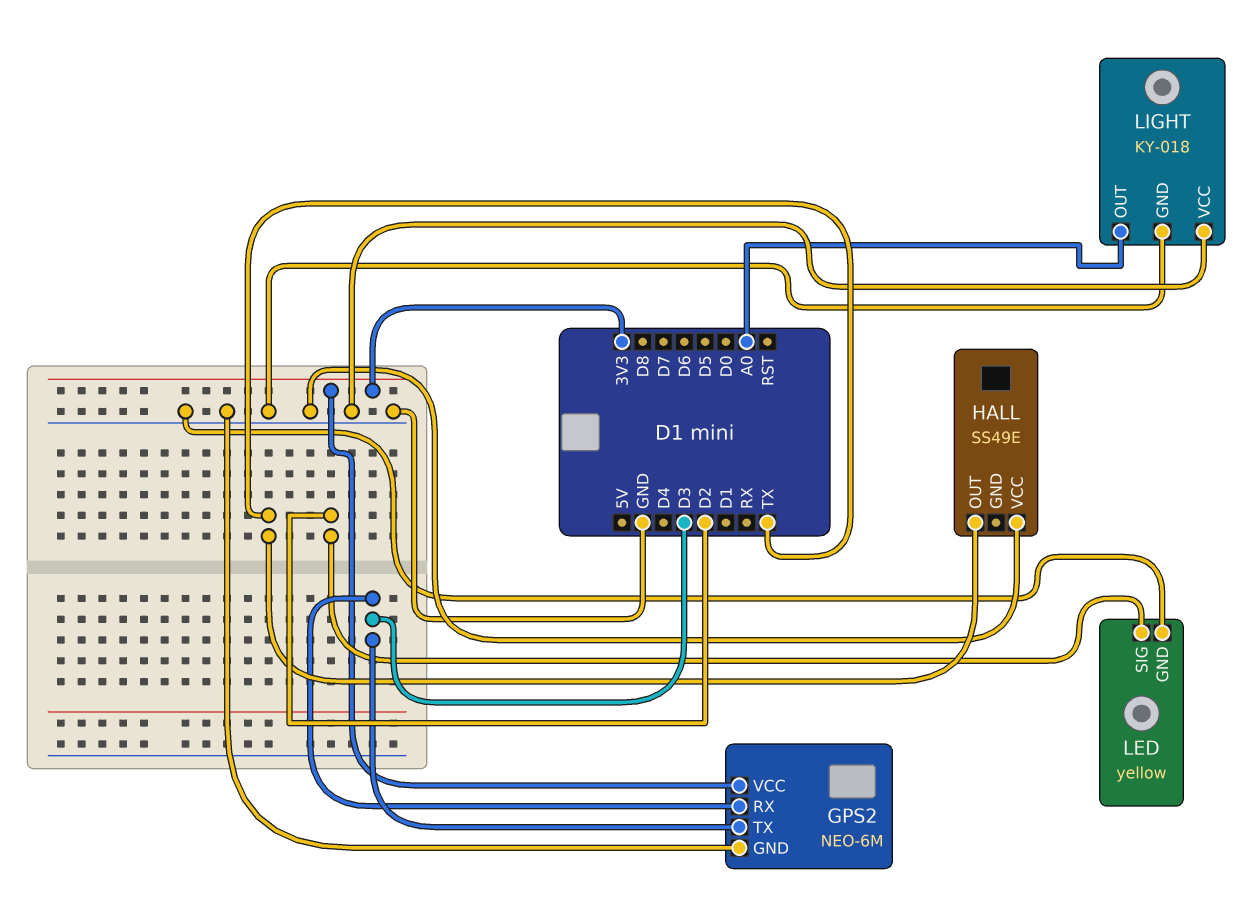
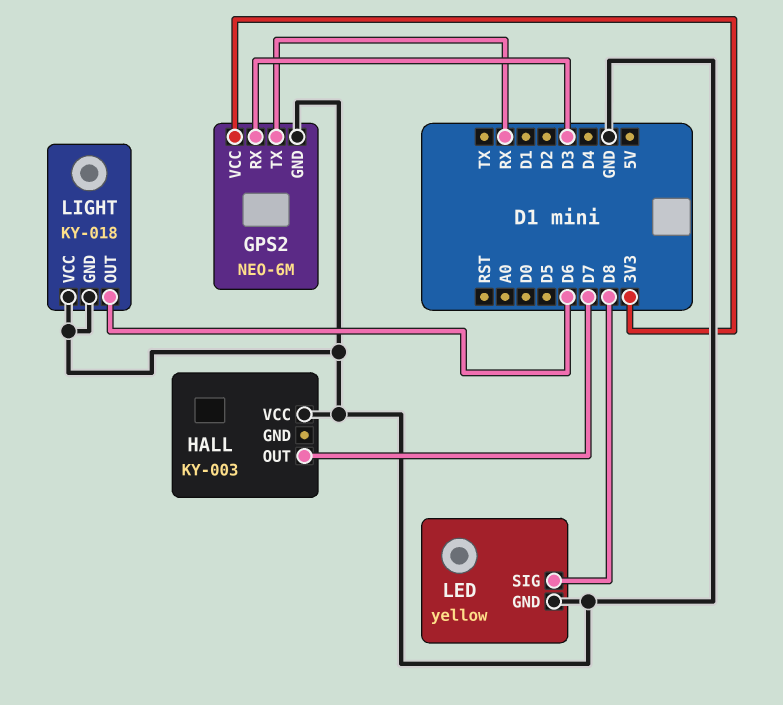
GPS2 pin TX: D3 -> RX
HALL: SS49E -> KY-003
HALL pin OUT: TX -> D7
LED pin SIG: D2 -> D8
LIGHT pin OUT: A0 -> D6

